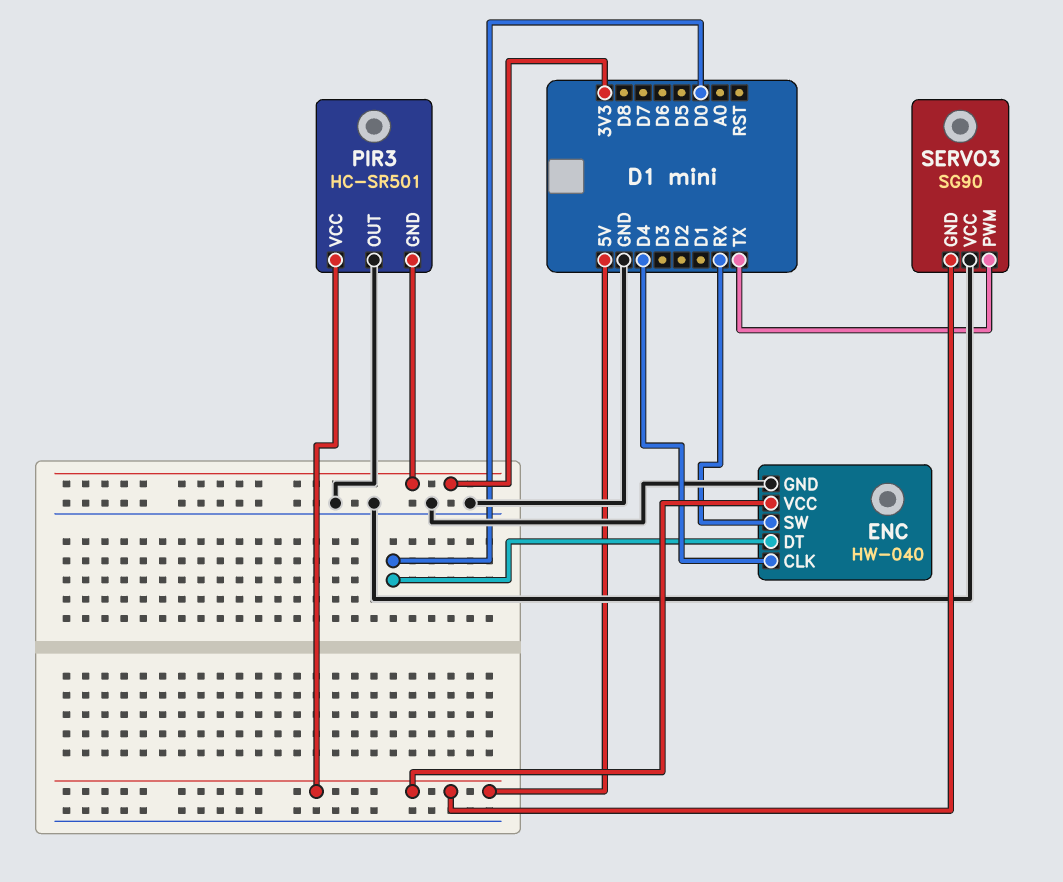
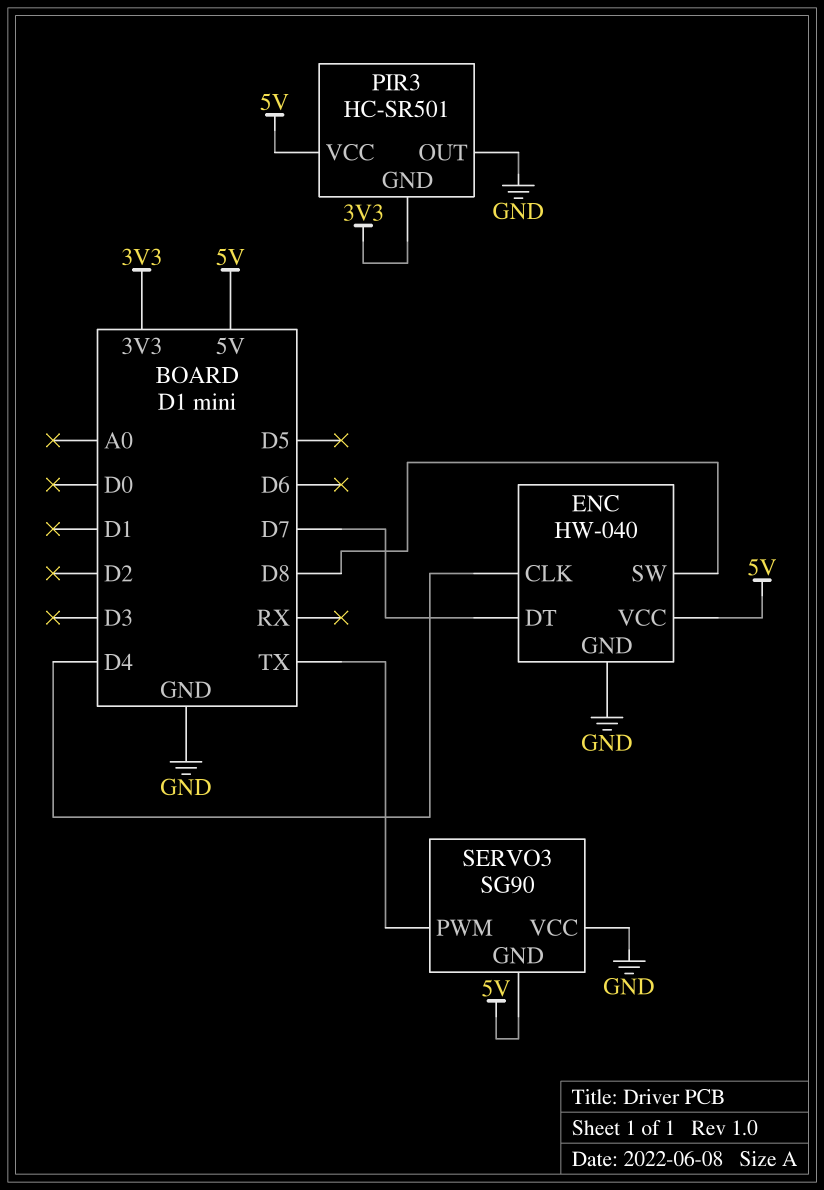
ENC pin DT: D0 -> D7
ENC pin SW: RX -> D8

